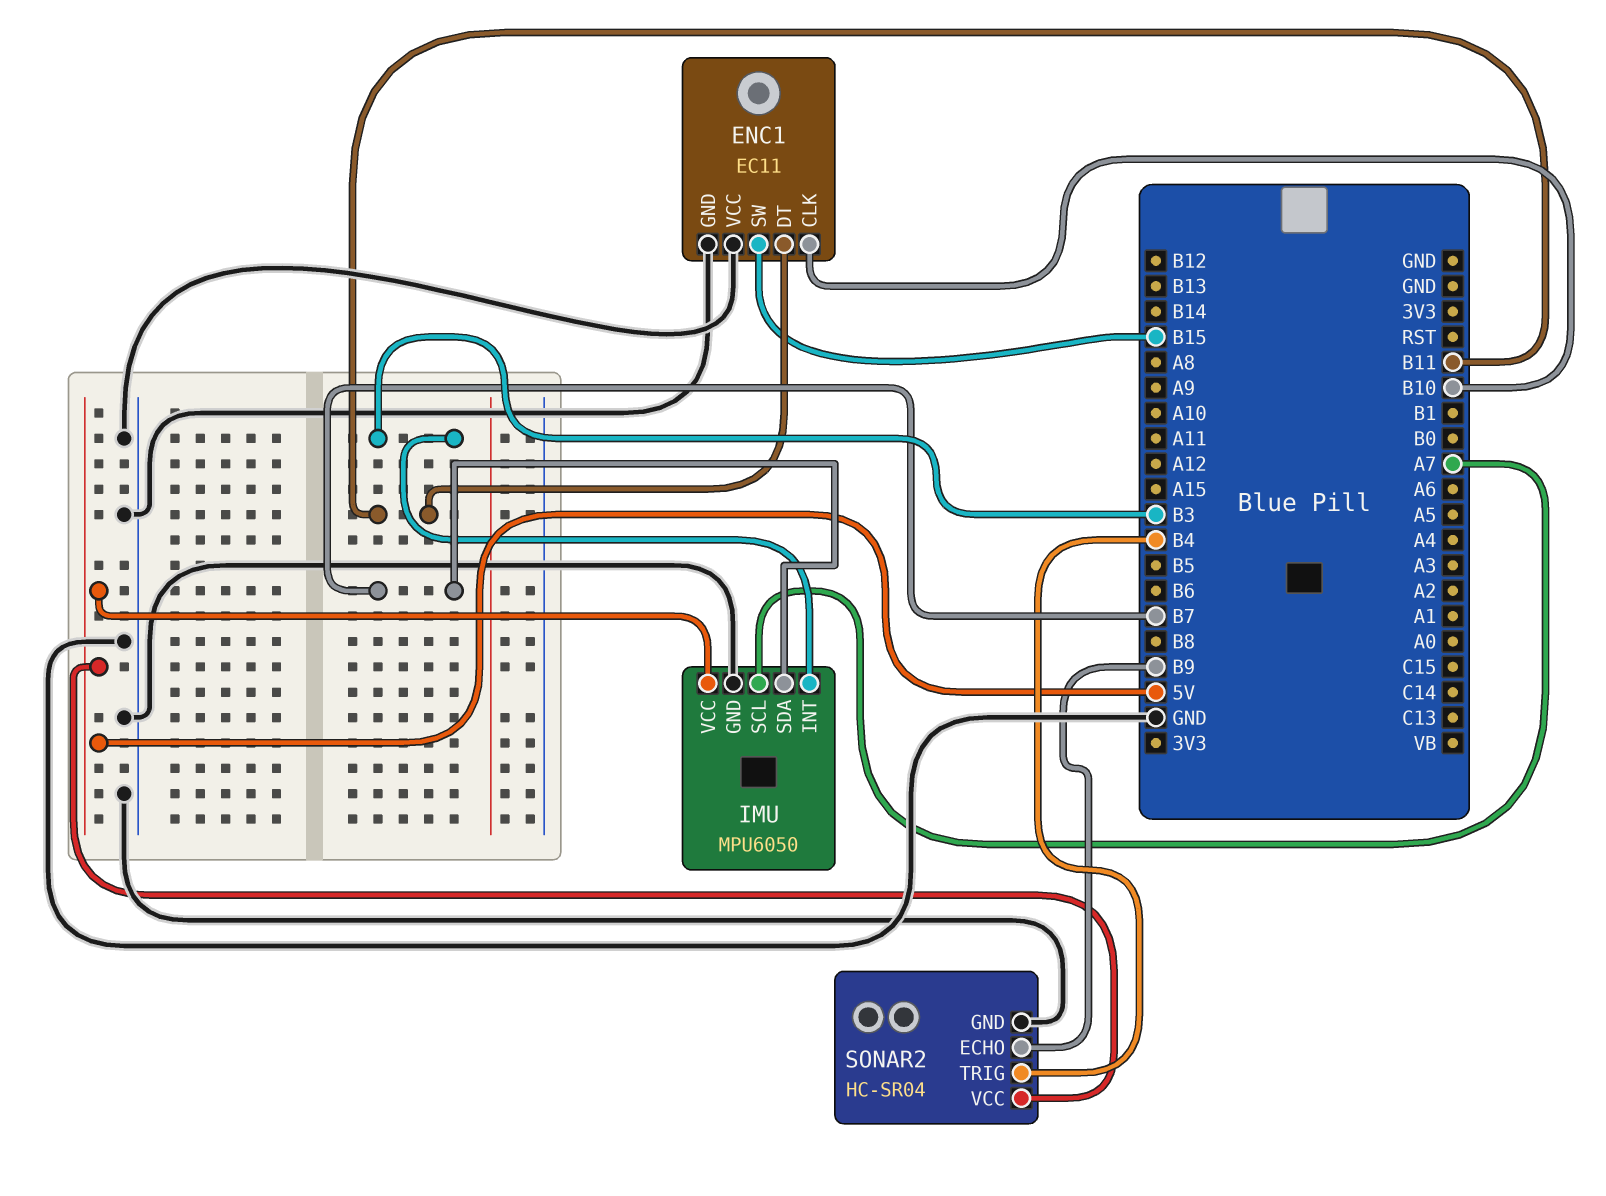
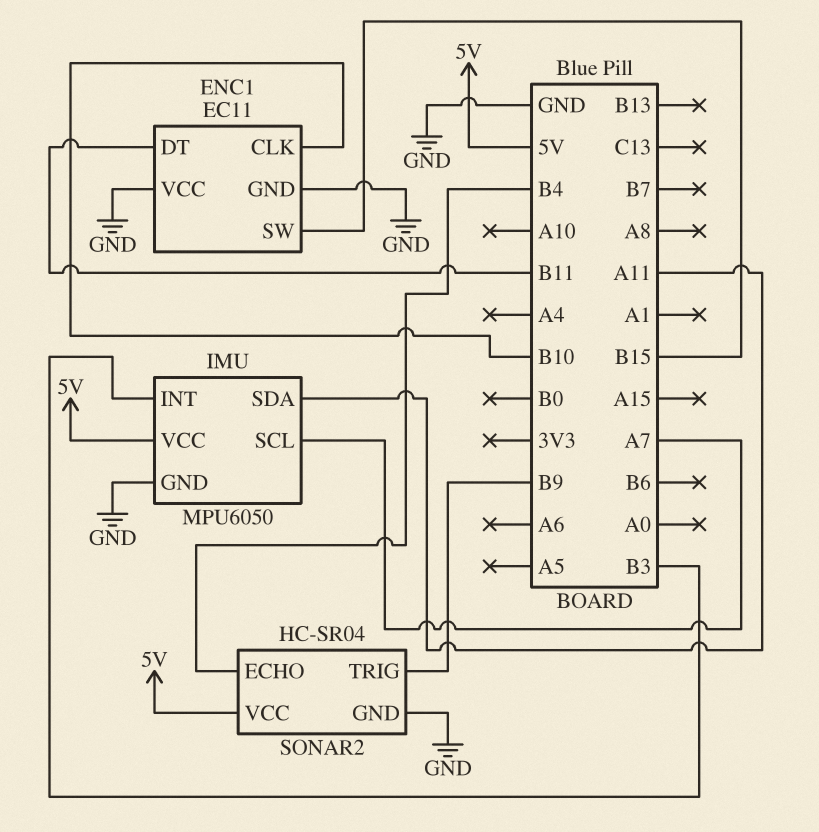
IMU pin SDA: B7 -> A11
SONAR2 pin ECHO: B9 -> B4
SONAR2 pin TRIG: B4 -> B9

